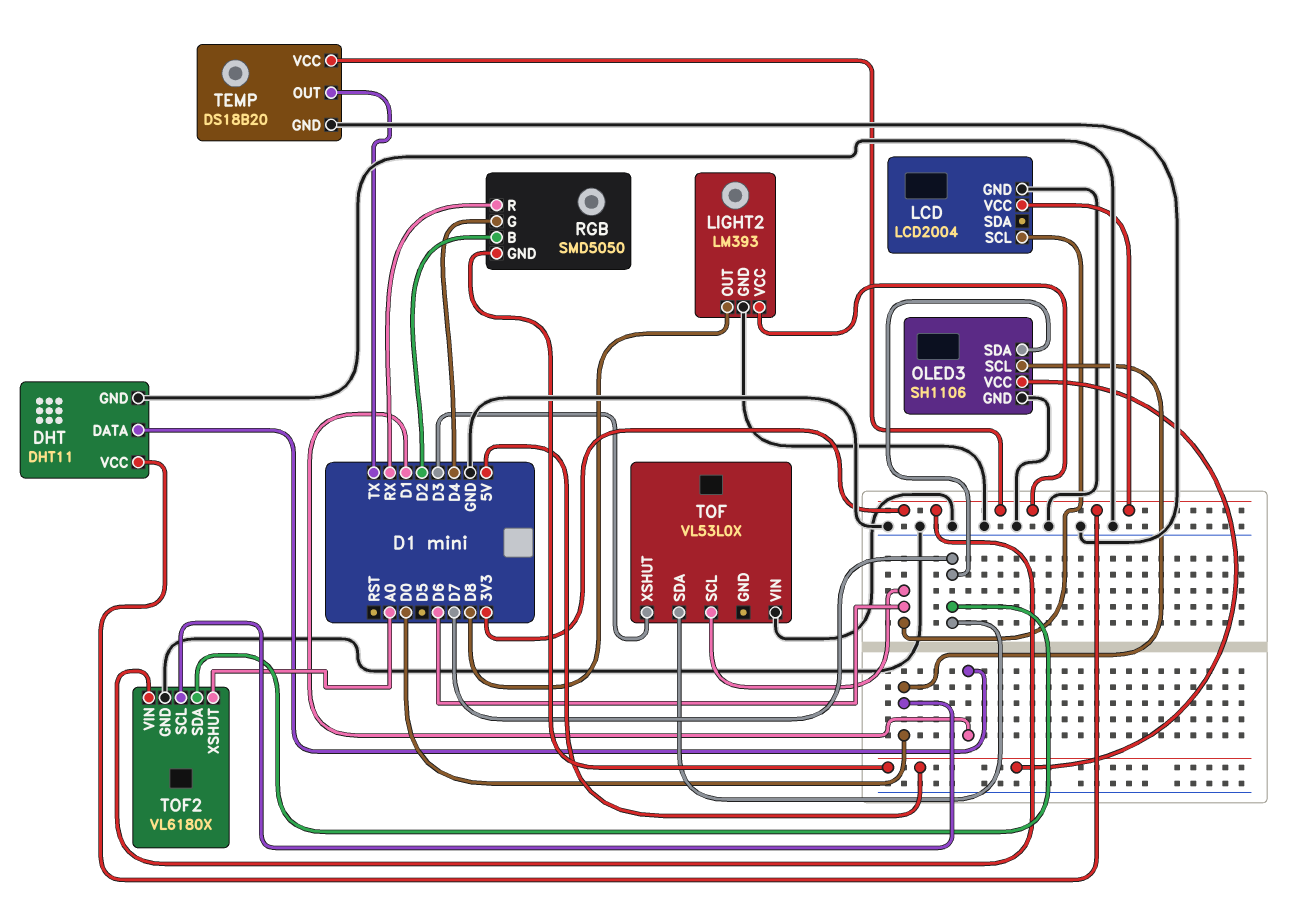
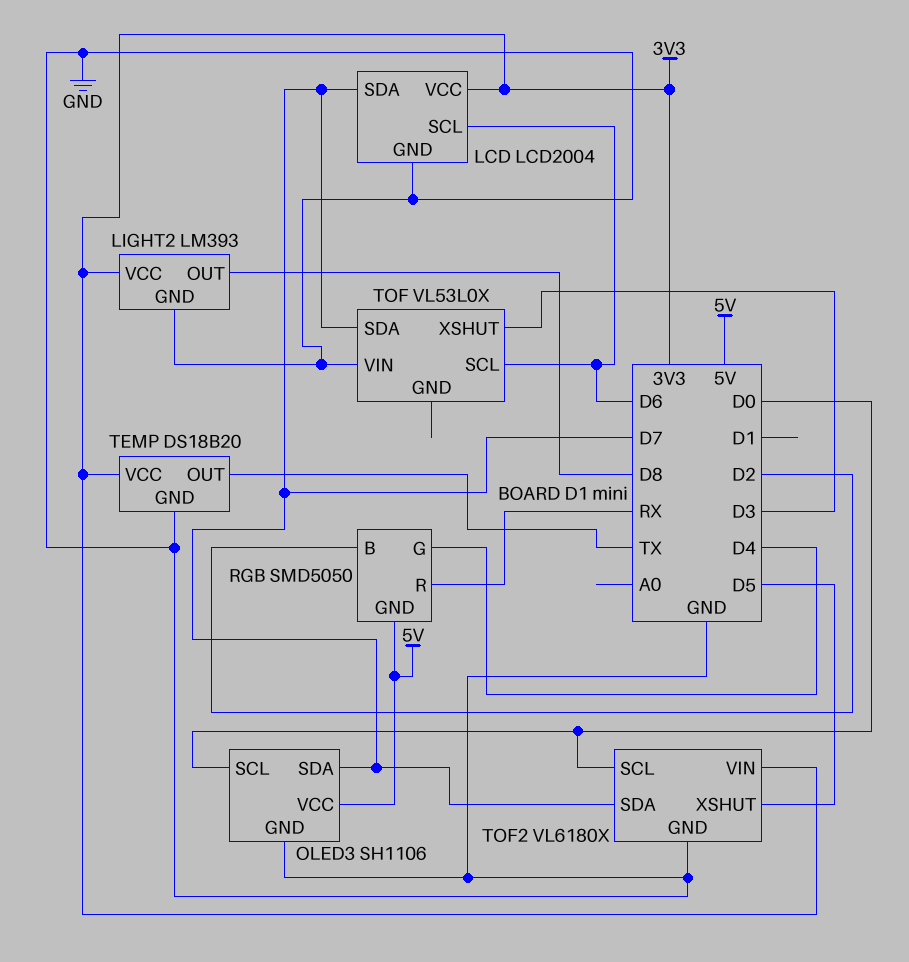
DHT: DHT11 -> none
DHT pin DATA: D1 -> none
DHT pin GND: GND -> none
DHT pin VCC: 3V3 -> none
LCD pin SDA: none -> D7
TOF2 pin XSHUT: A0 -> D5

